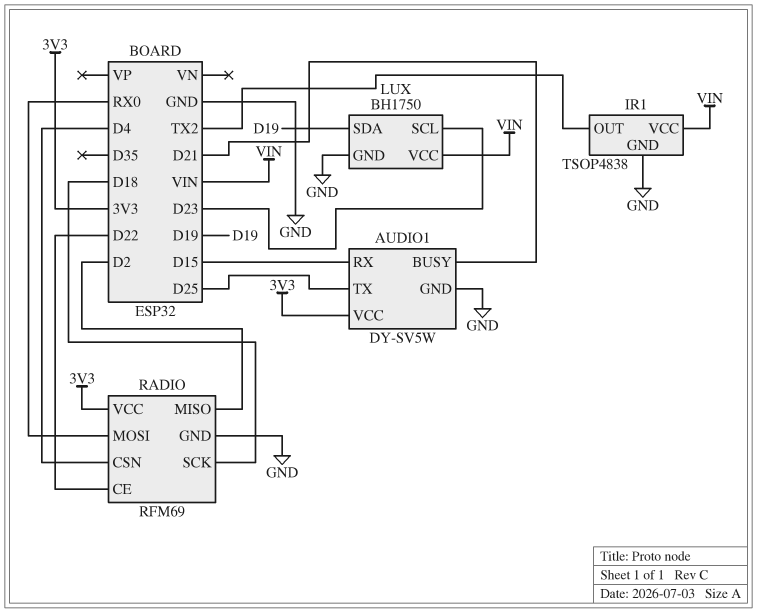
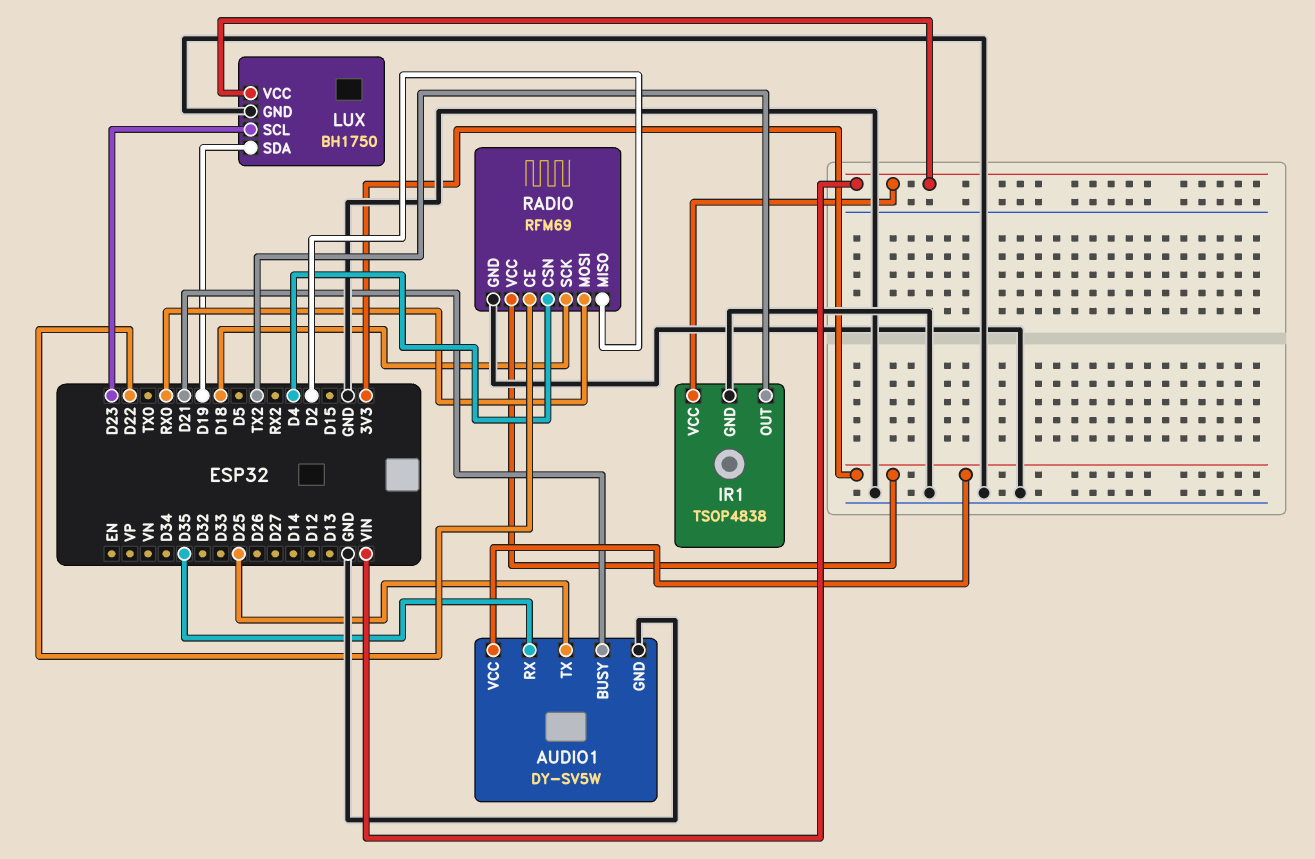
AUDIO1 pin RX: D15 -> D35

